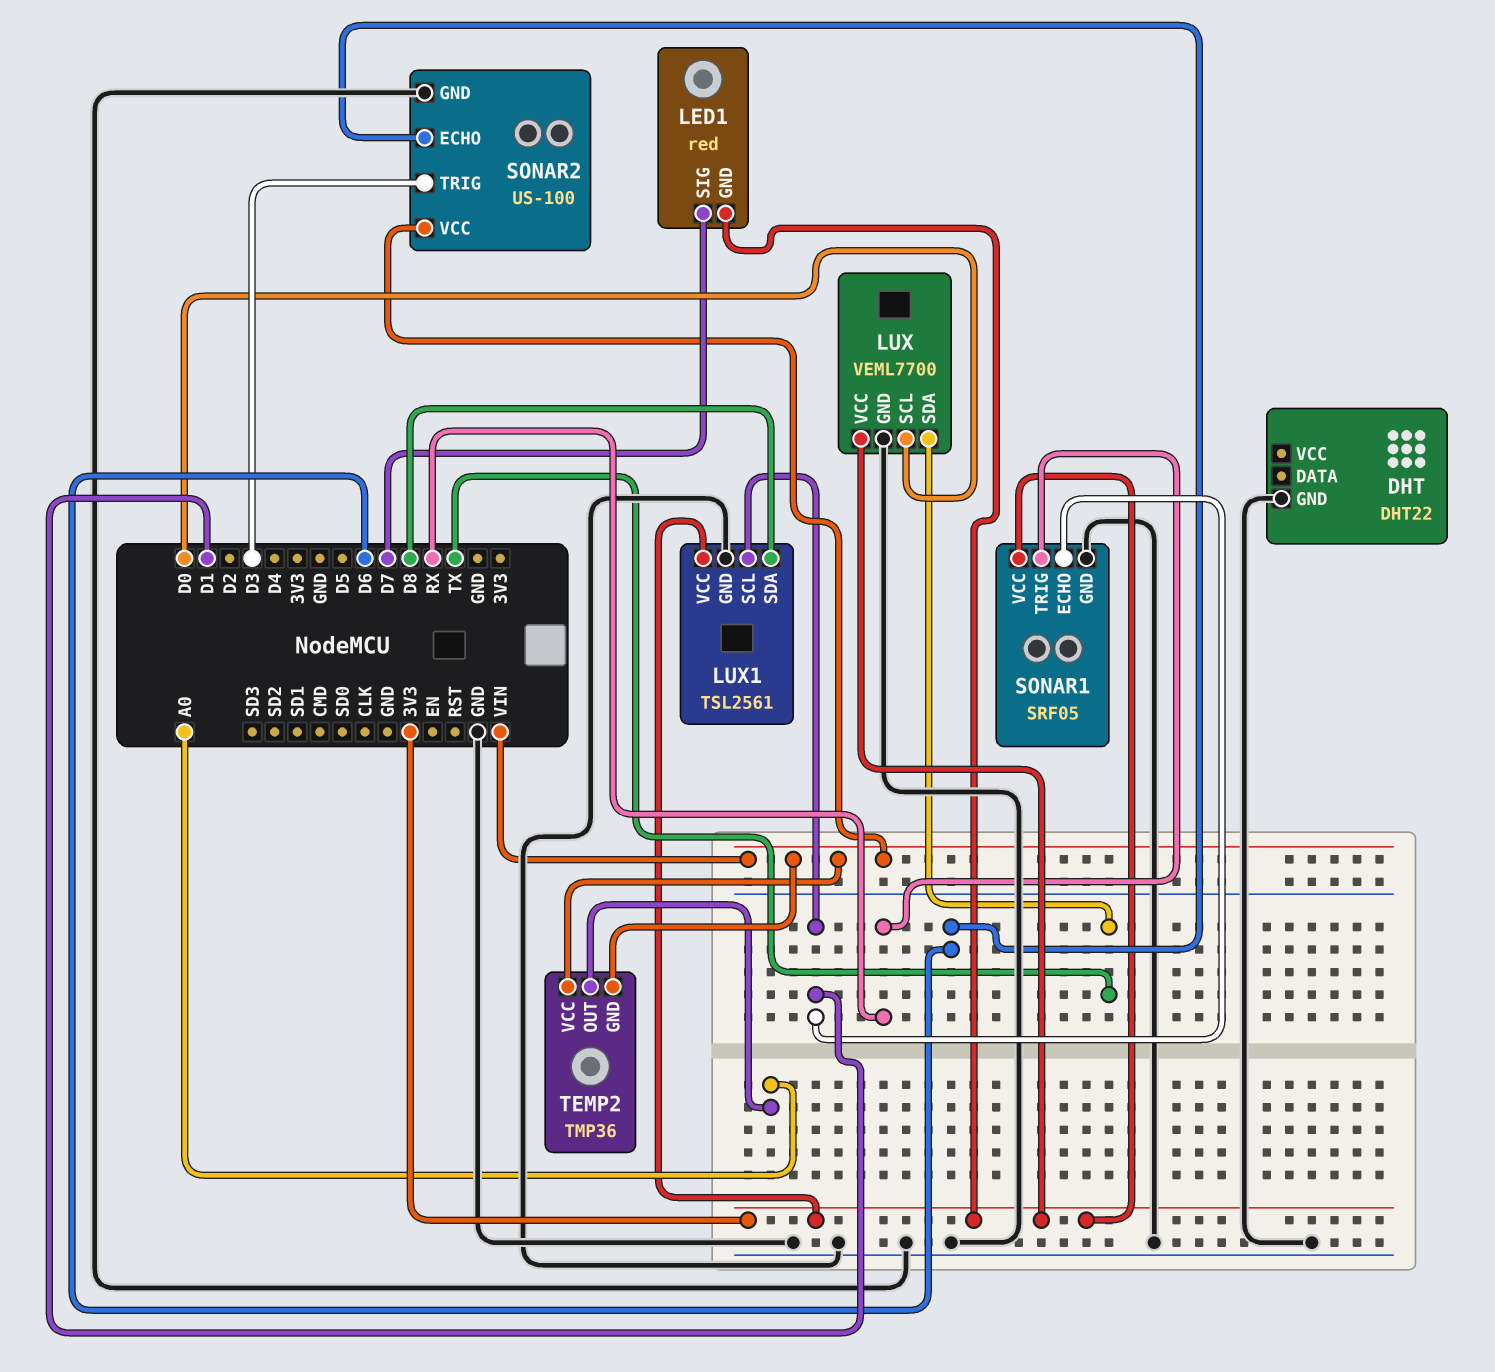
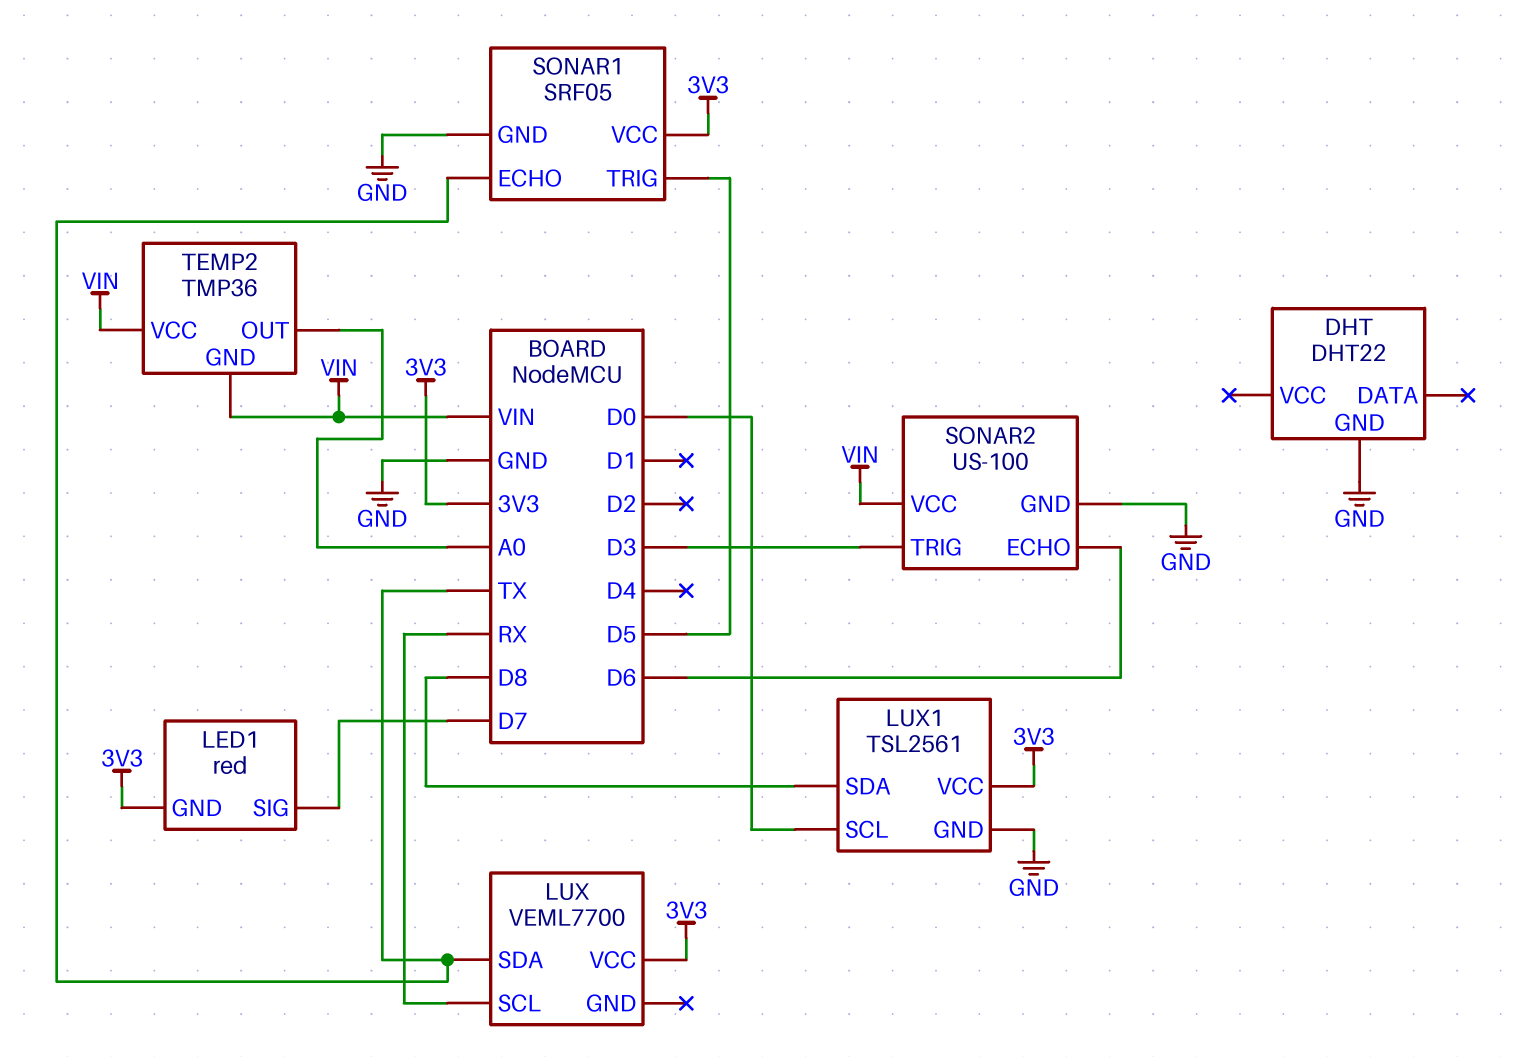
LUX pin GND: GND -> none
LUX pin SCL: D0 -> RX
LUX1 pin SCL: D1 -> D0
SONAR1 pin ECHO: D1 -> TX
SONAR1 pin TRIG: RX -> D5

